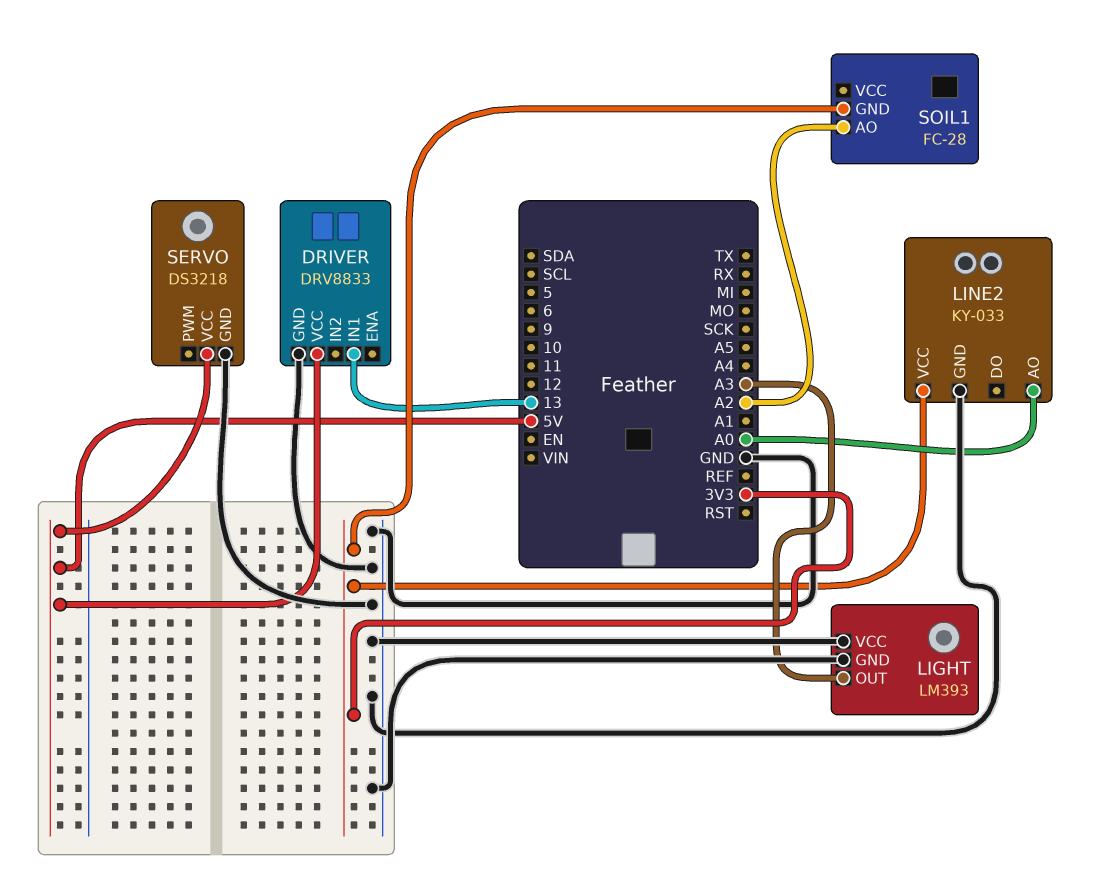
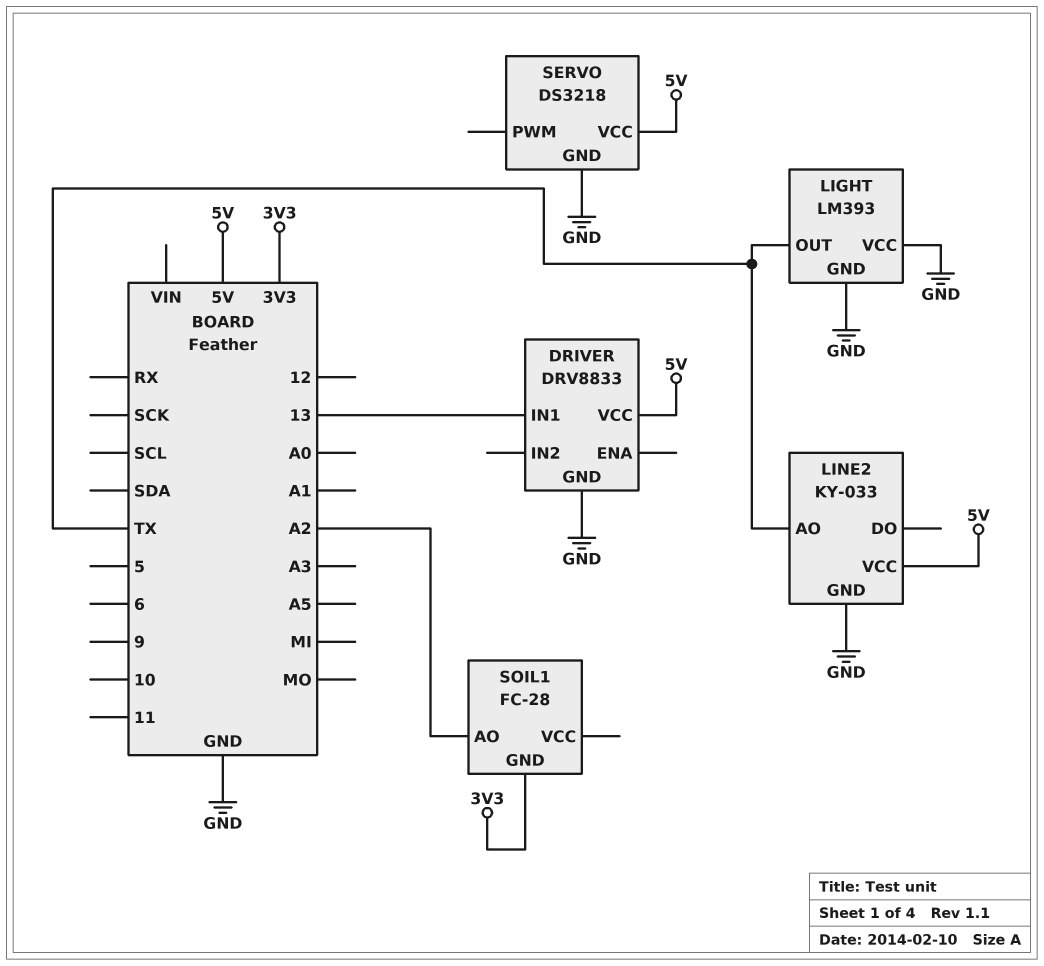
LIGHT pin OUT: A3 -> TX
LINE2 pin AO: A0 -> TX
LINE2 pin VCC: 3V3 -> 5V

